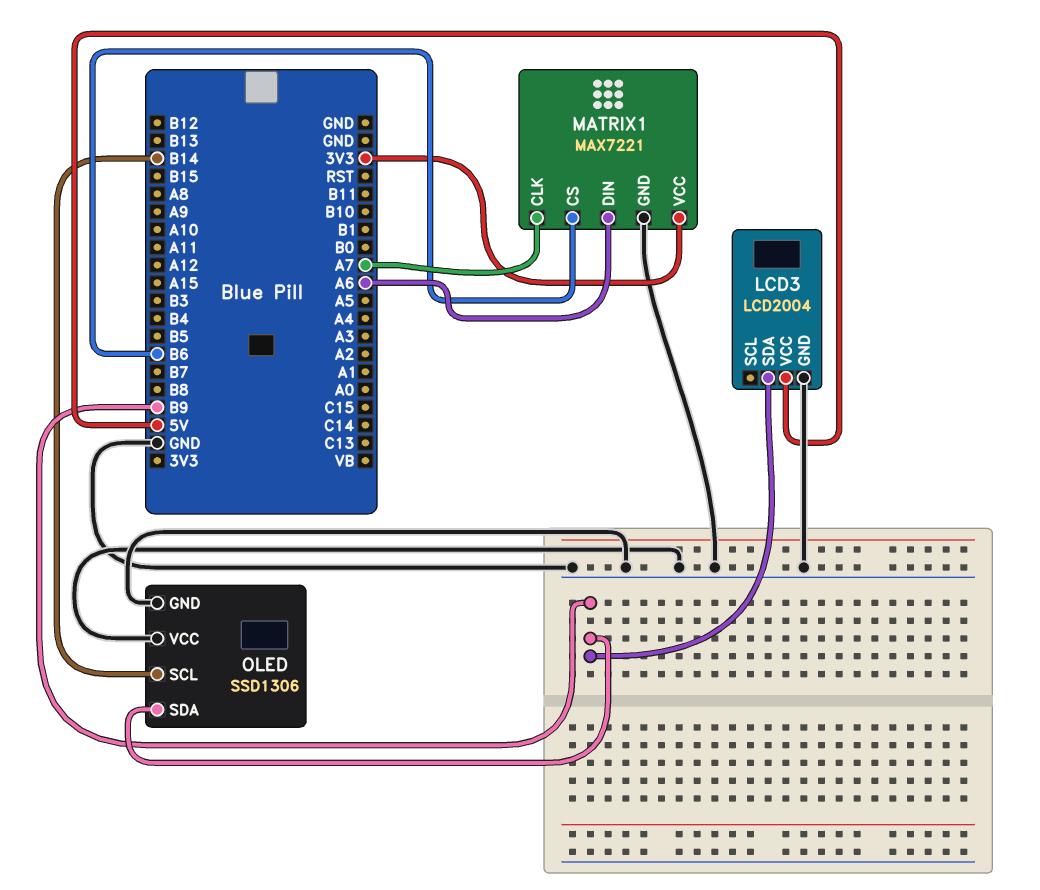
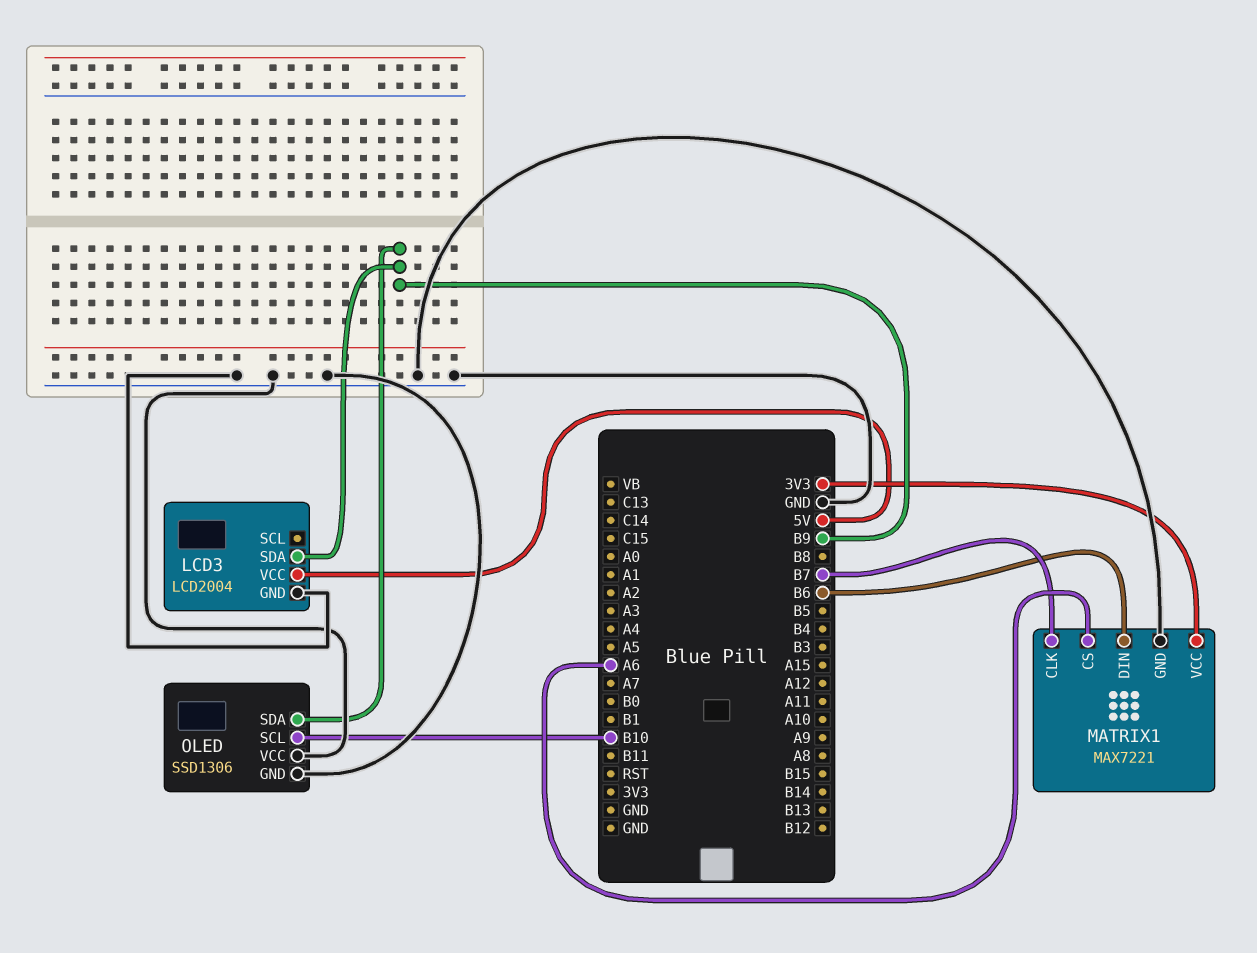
MATRIX1 pin CLK: A7 -> B7
MATRIX1 pin CS: B6 -> A6
MATRIX1 pin DIN: A6 -> B6
OLED pin SCL: B14 -> B10

